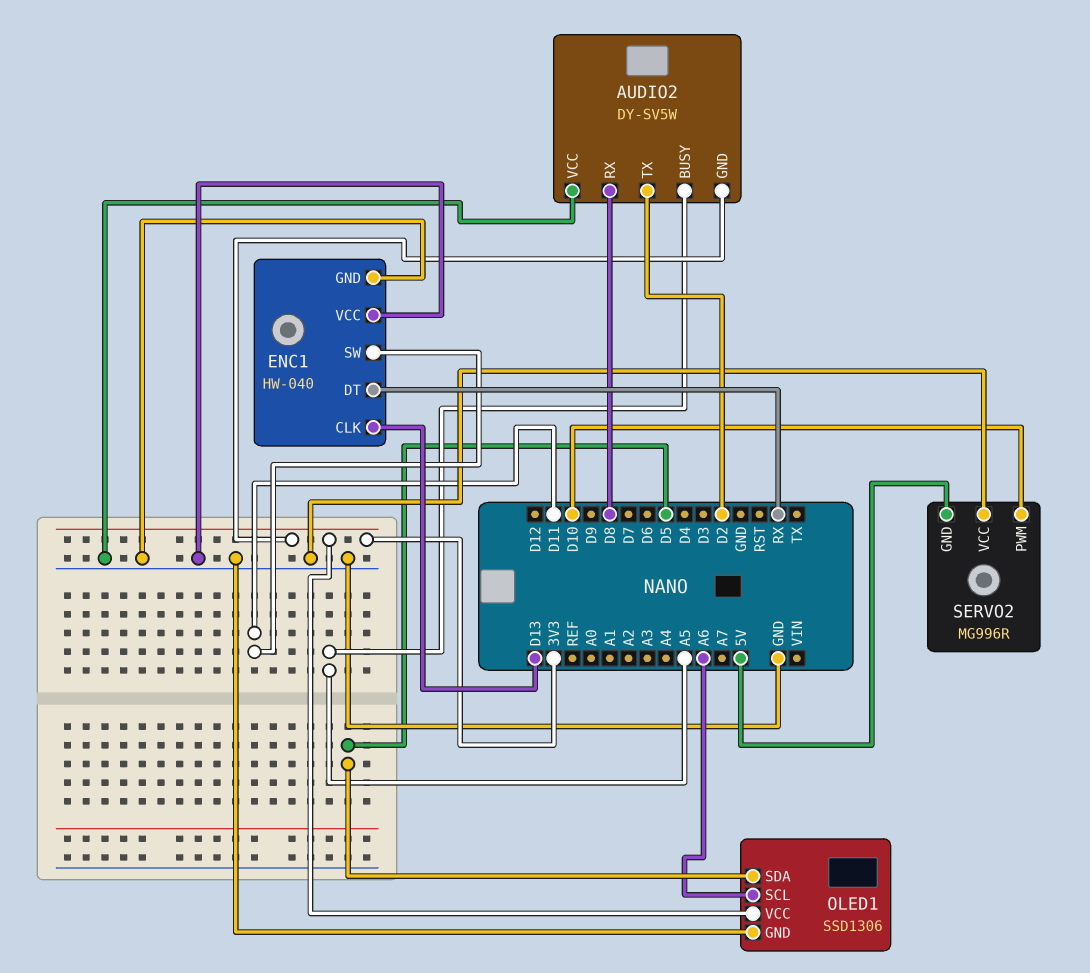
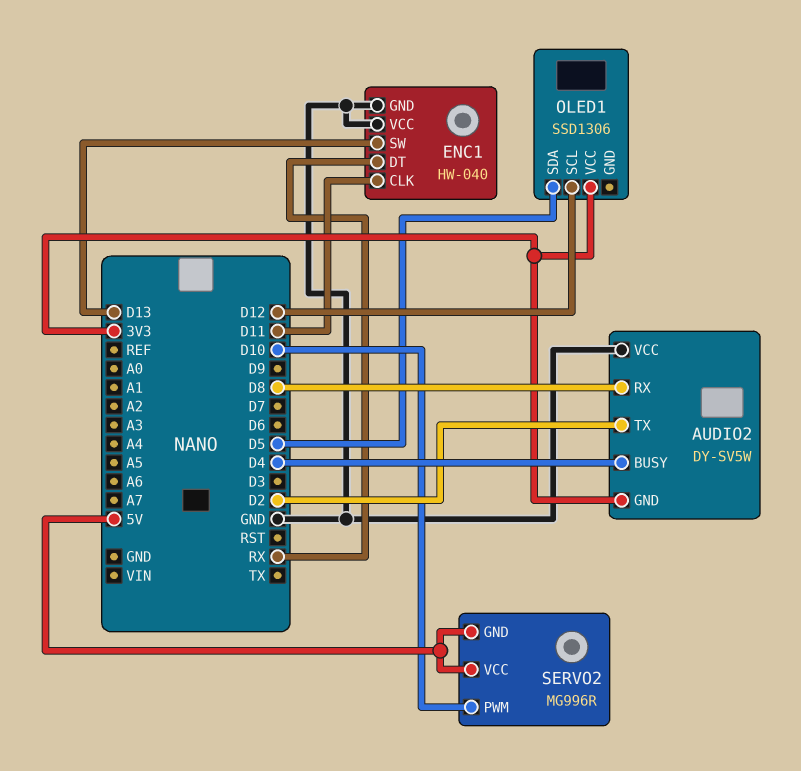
AUDIO2 pin BUSY: A5 -> D4
ENC1 pin CLK: D13 -> D11
ENC1 pin SW: D11 -> D13
OLED1 pin GND: GND -> none
OLED1 pin SCL: A6 -> D12
SERVO2 pin VCC: GND -> 5V

